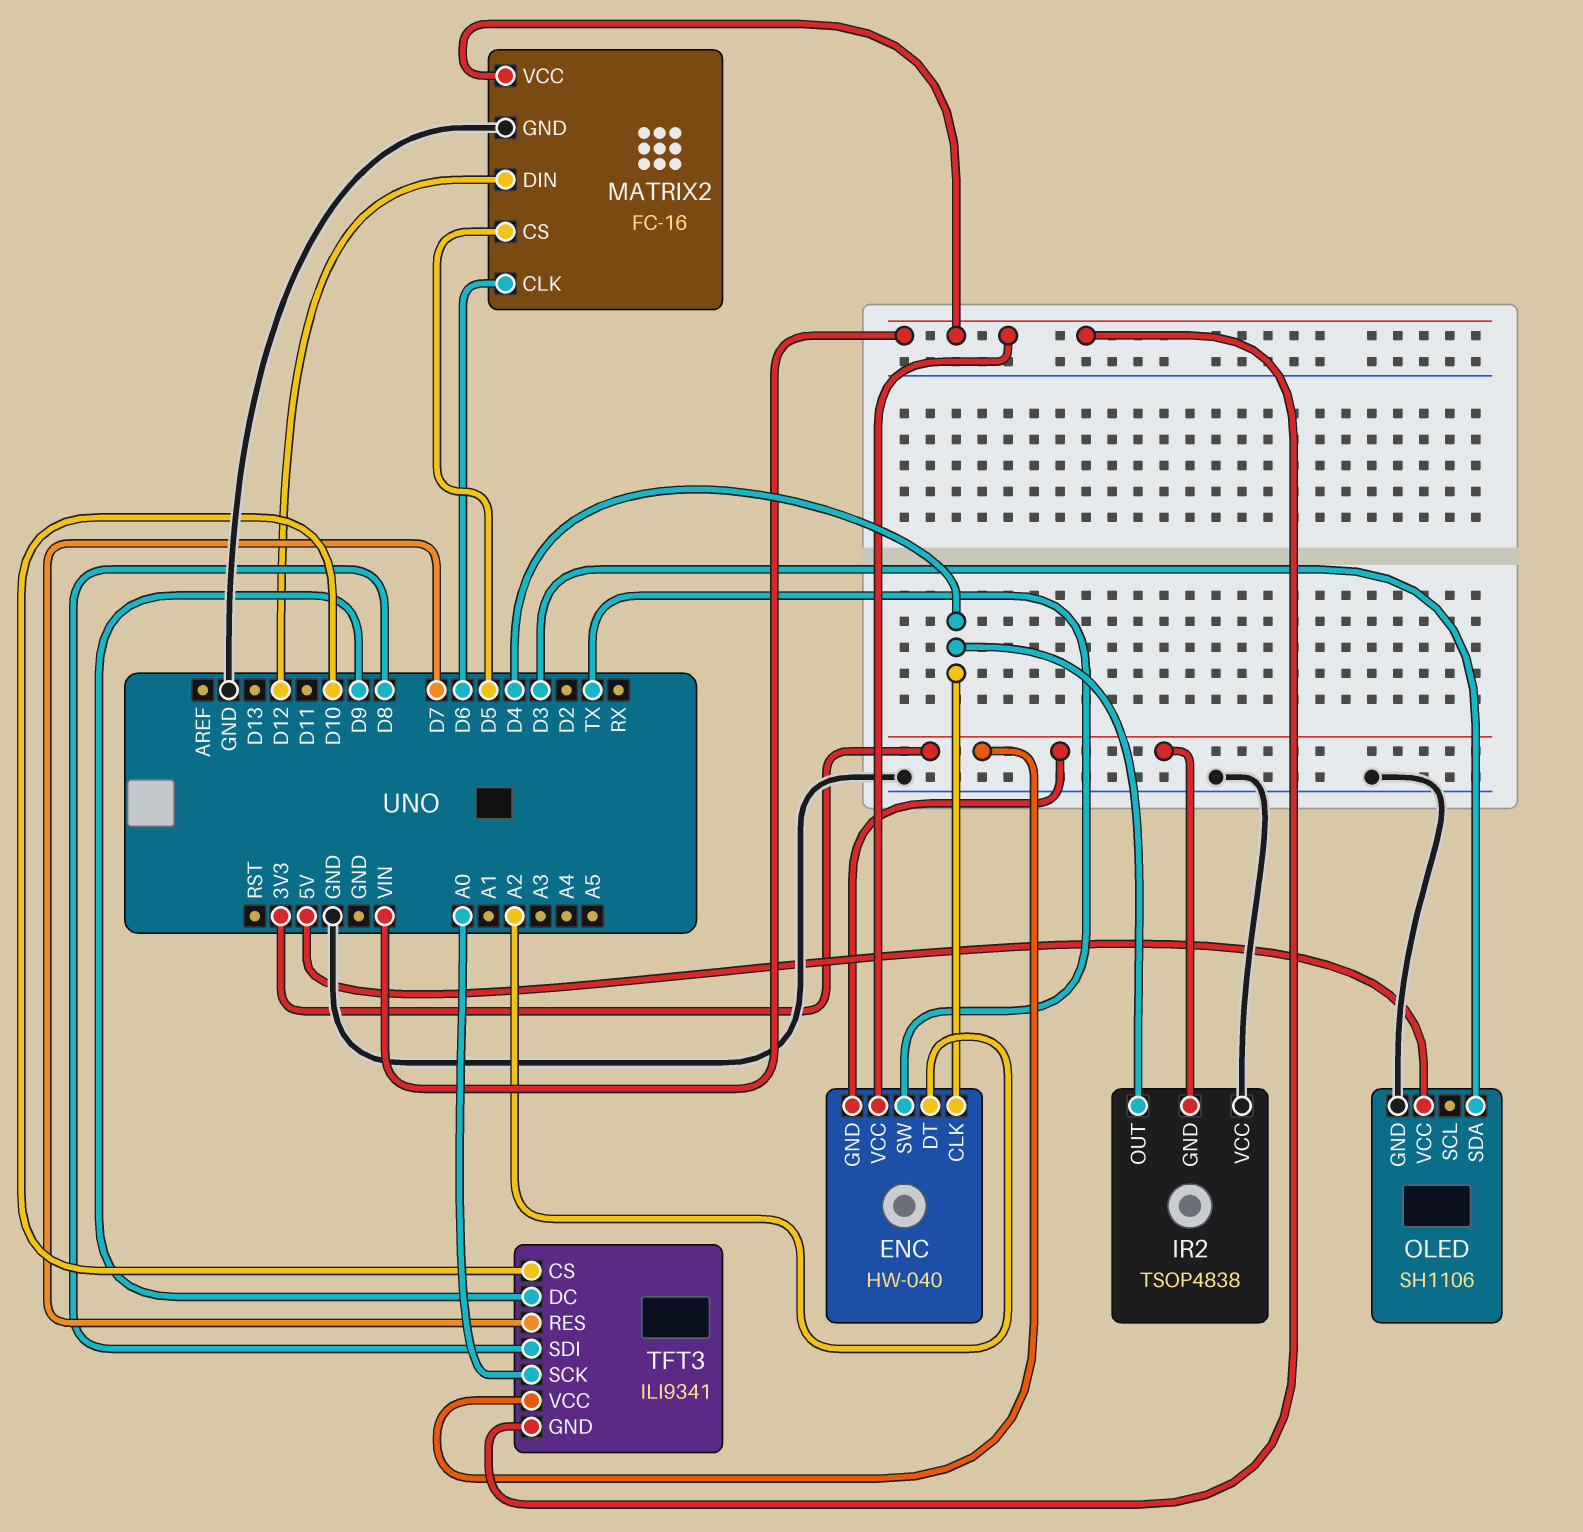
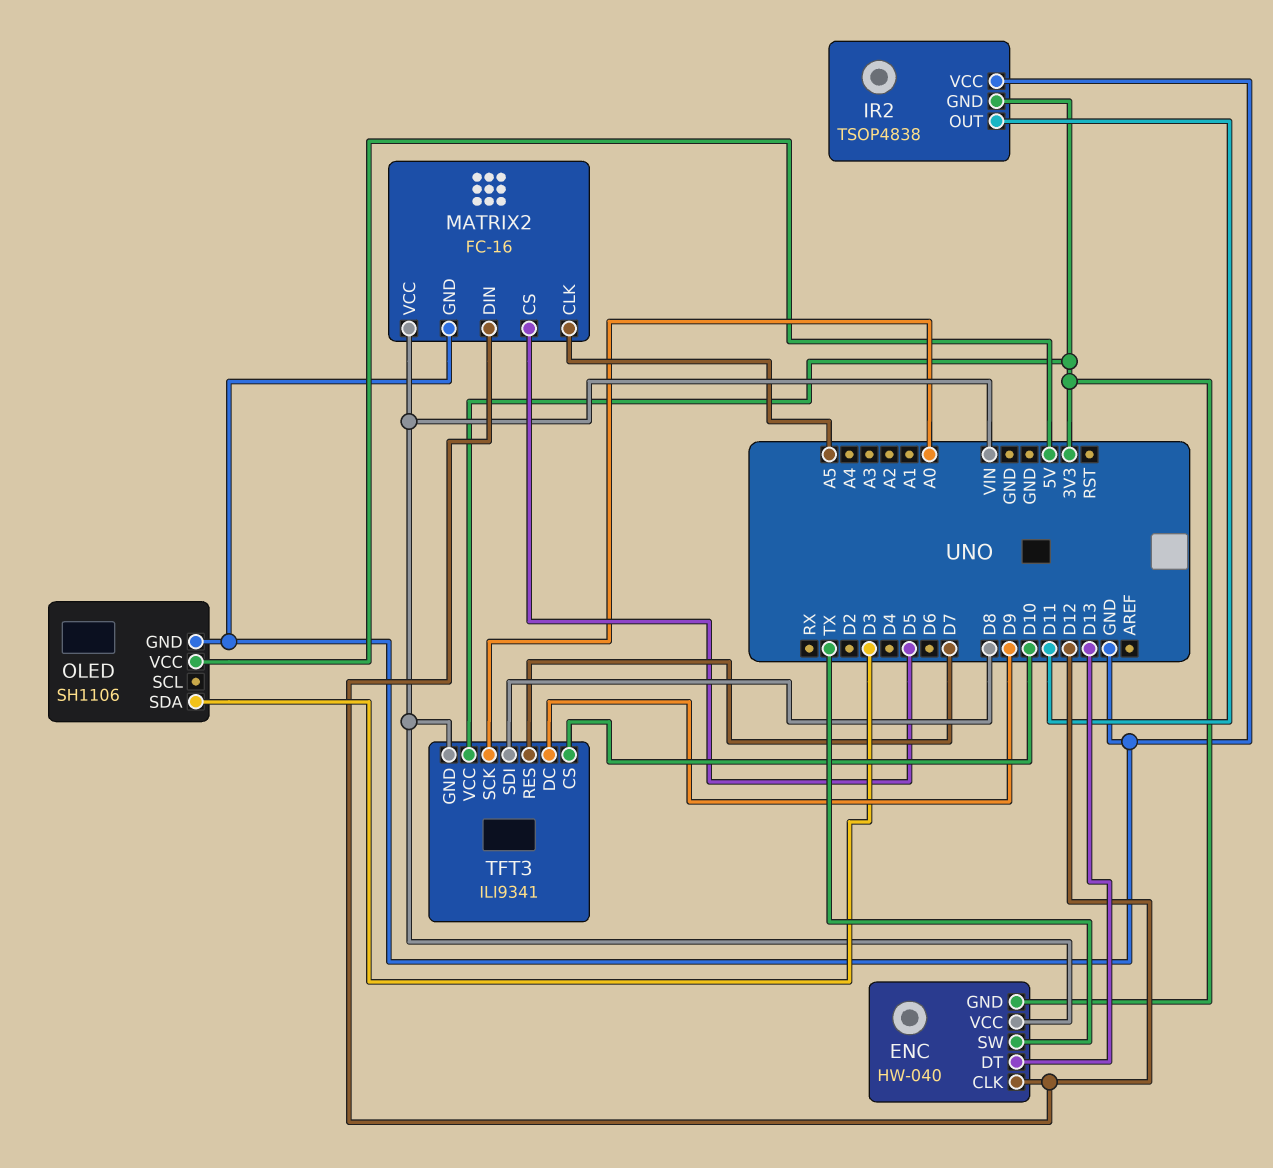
ENC pin CLK: D4 -> D12
ENC pin DT: A2 -> D13
IR2 pin OUT: D4 -> D11
MATRIX2 pin CLK: D6 -> A5

